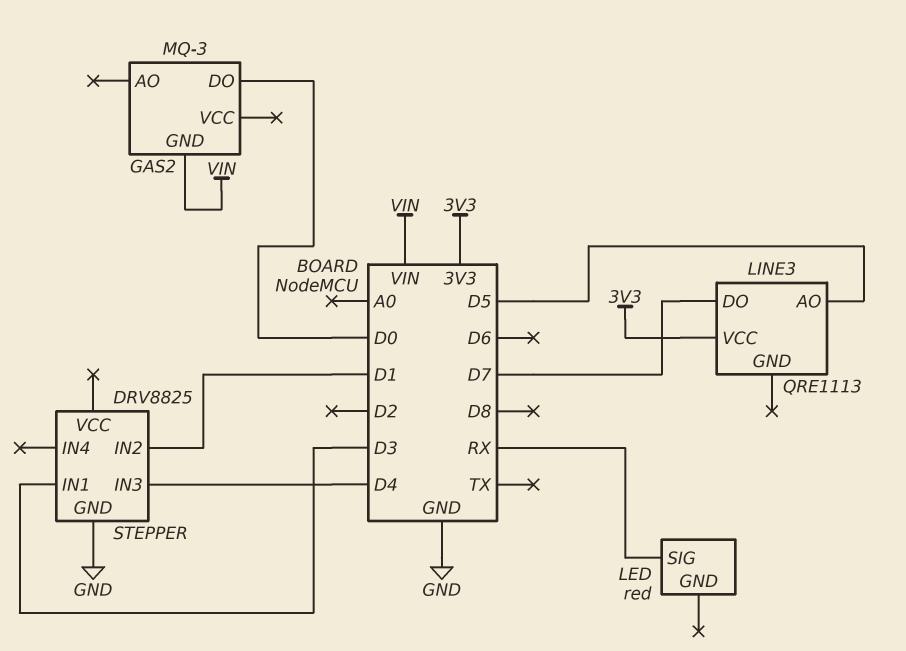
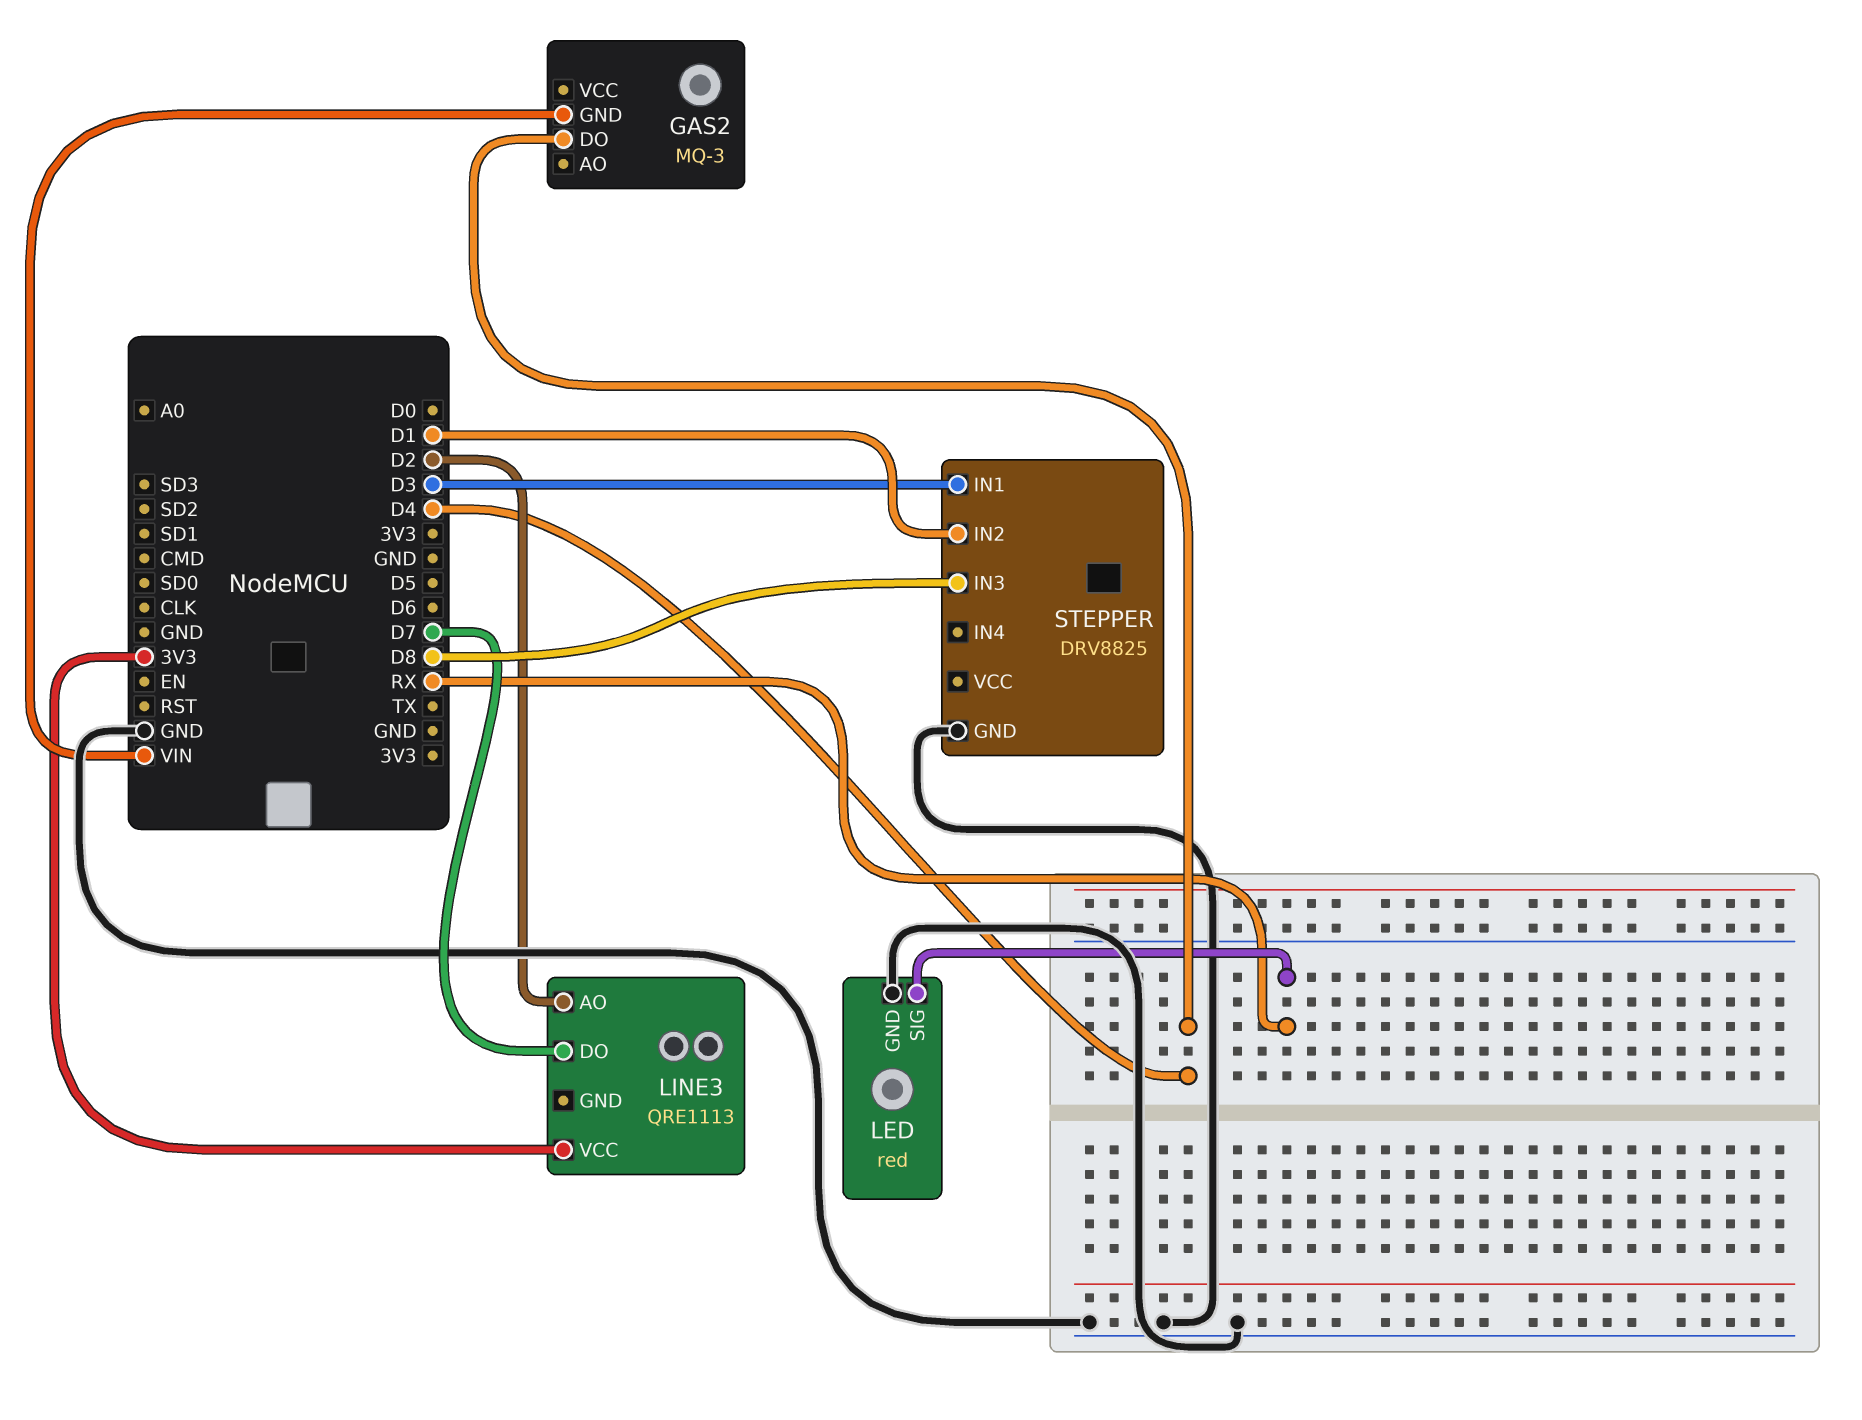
GAS2 pin DO: D0 -> D4
LED pin GND: none -> GND
LINE3 pin AO: D5 -> D2
STEPPER pin IN3: D4 -> D8

